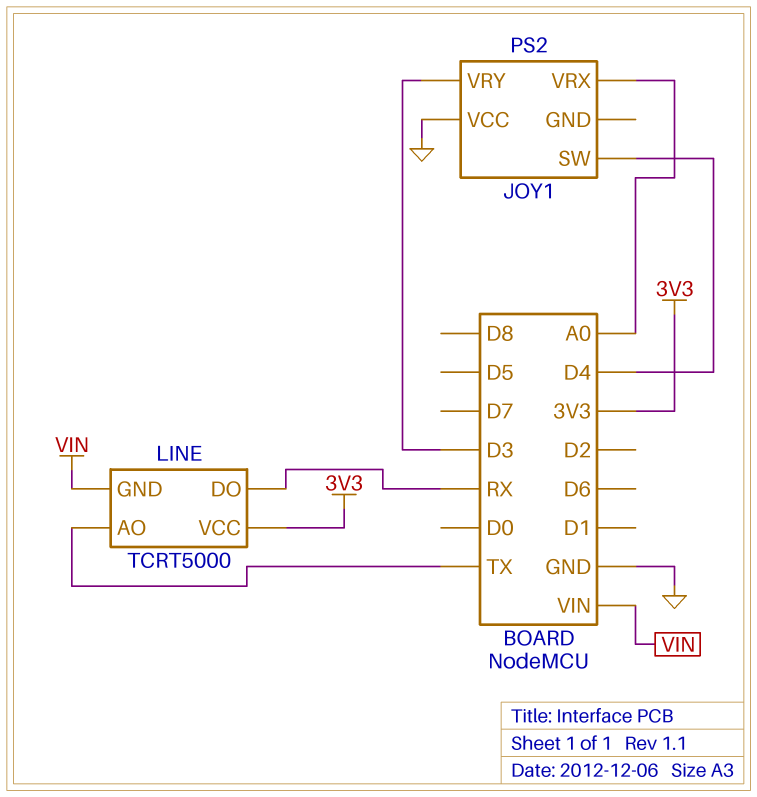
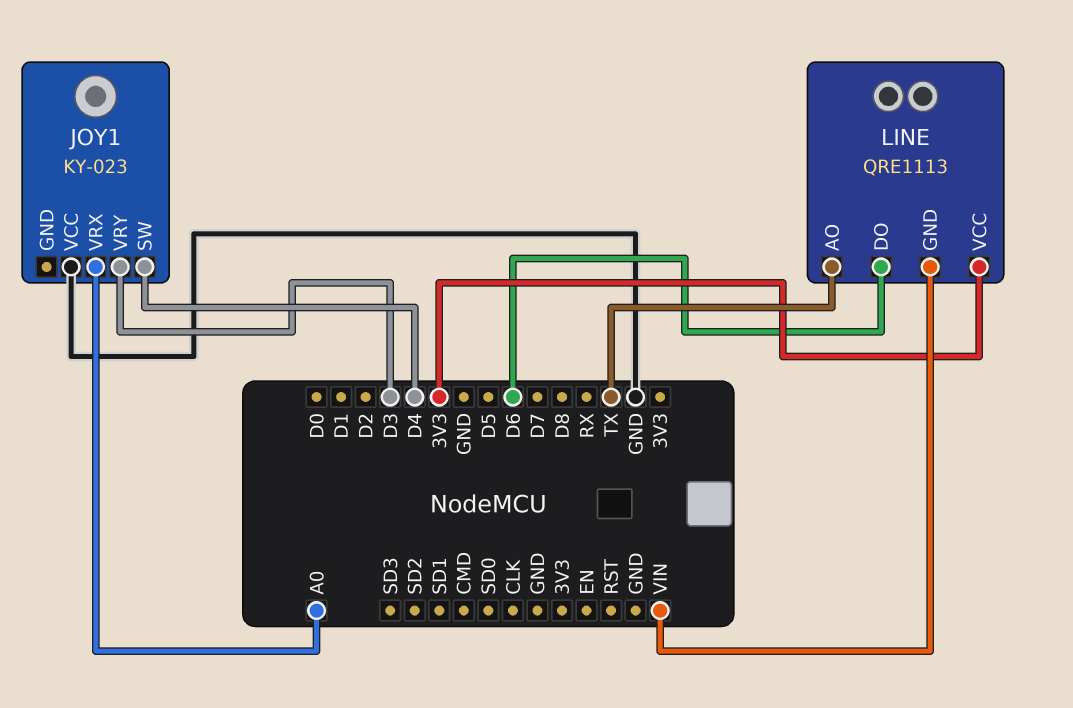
JOY1: PS2 -> KY-023
LINE: TCRT5000 -> QRE1113
LINE pin DO: RX -> D6

